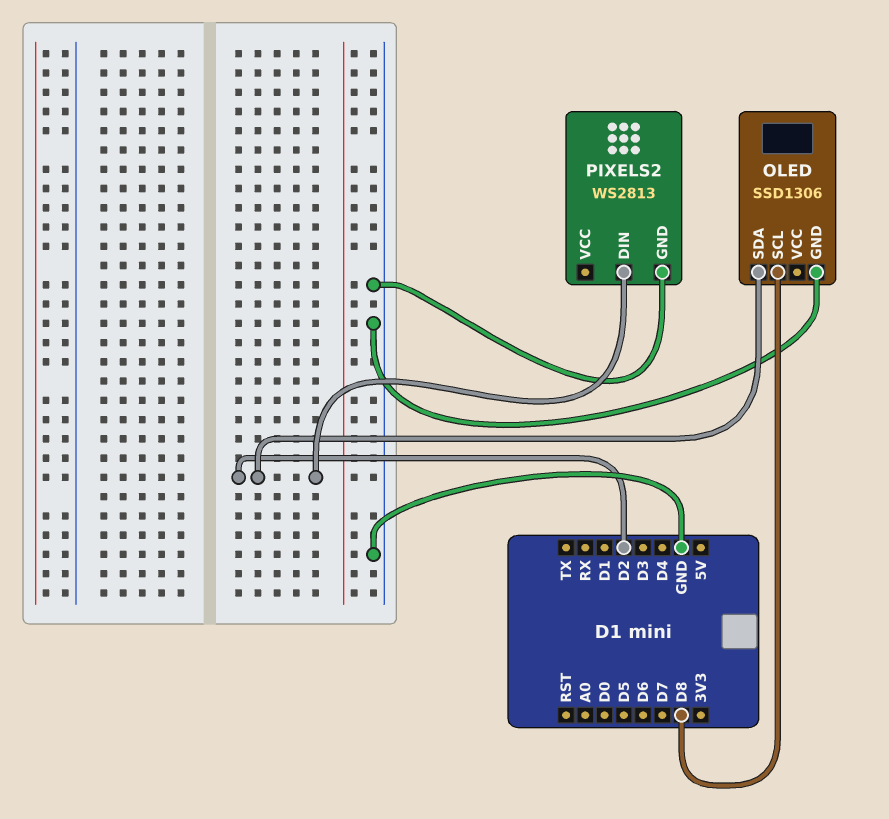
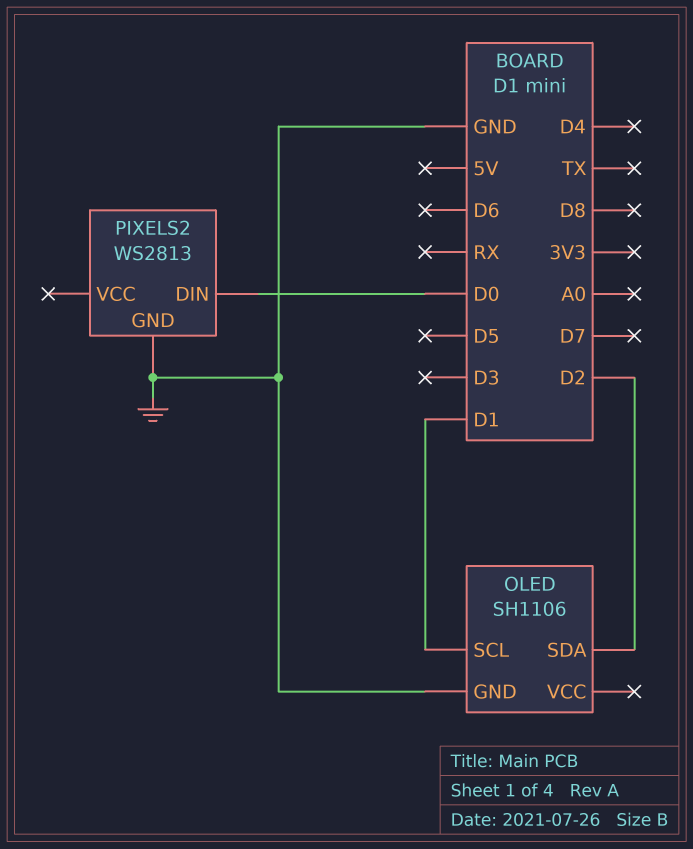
OLED: SSD1306 -> SH1106
OLED pin SCL: D8 -> D1
PIXELS2 pin DIN: D2 -> D0

